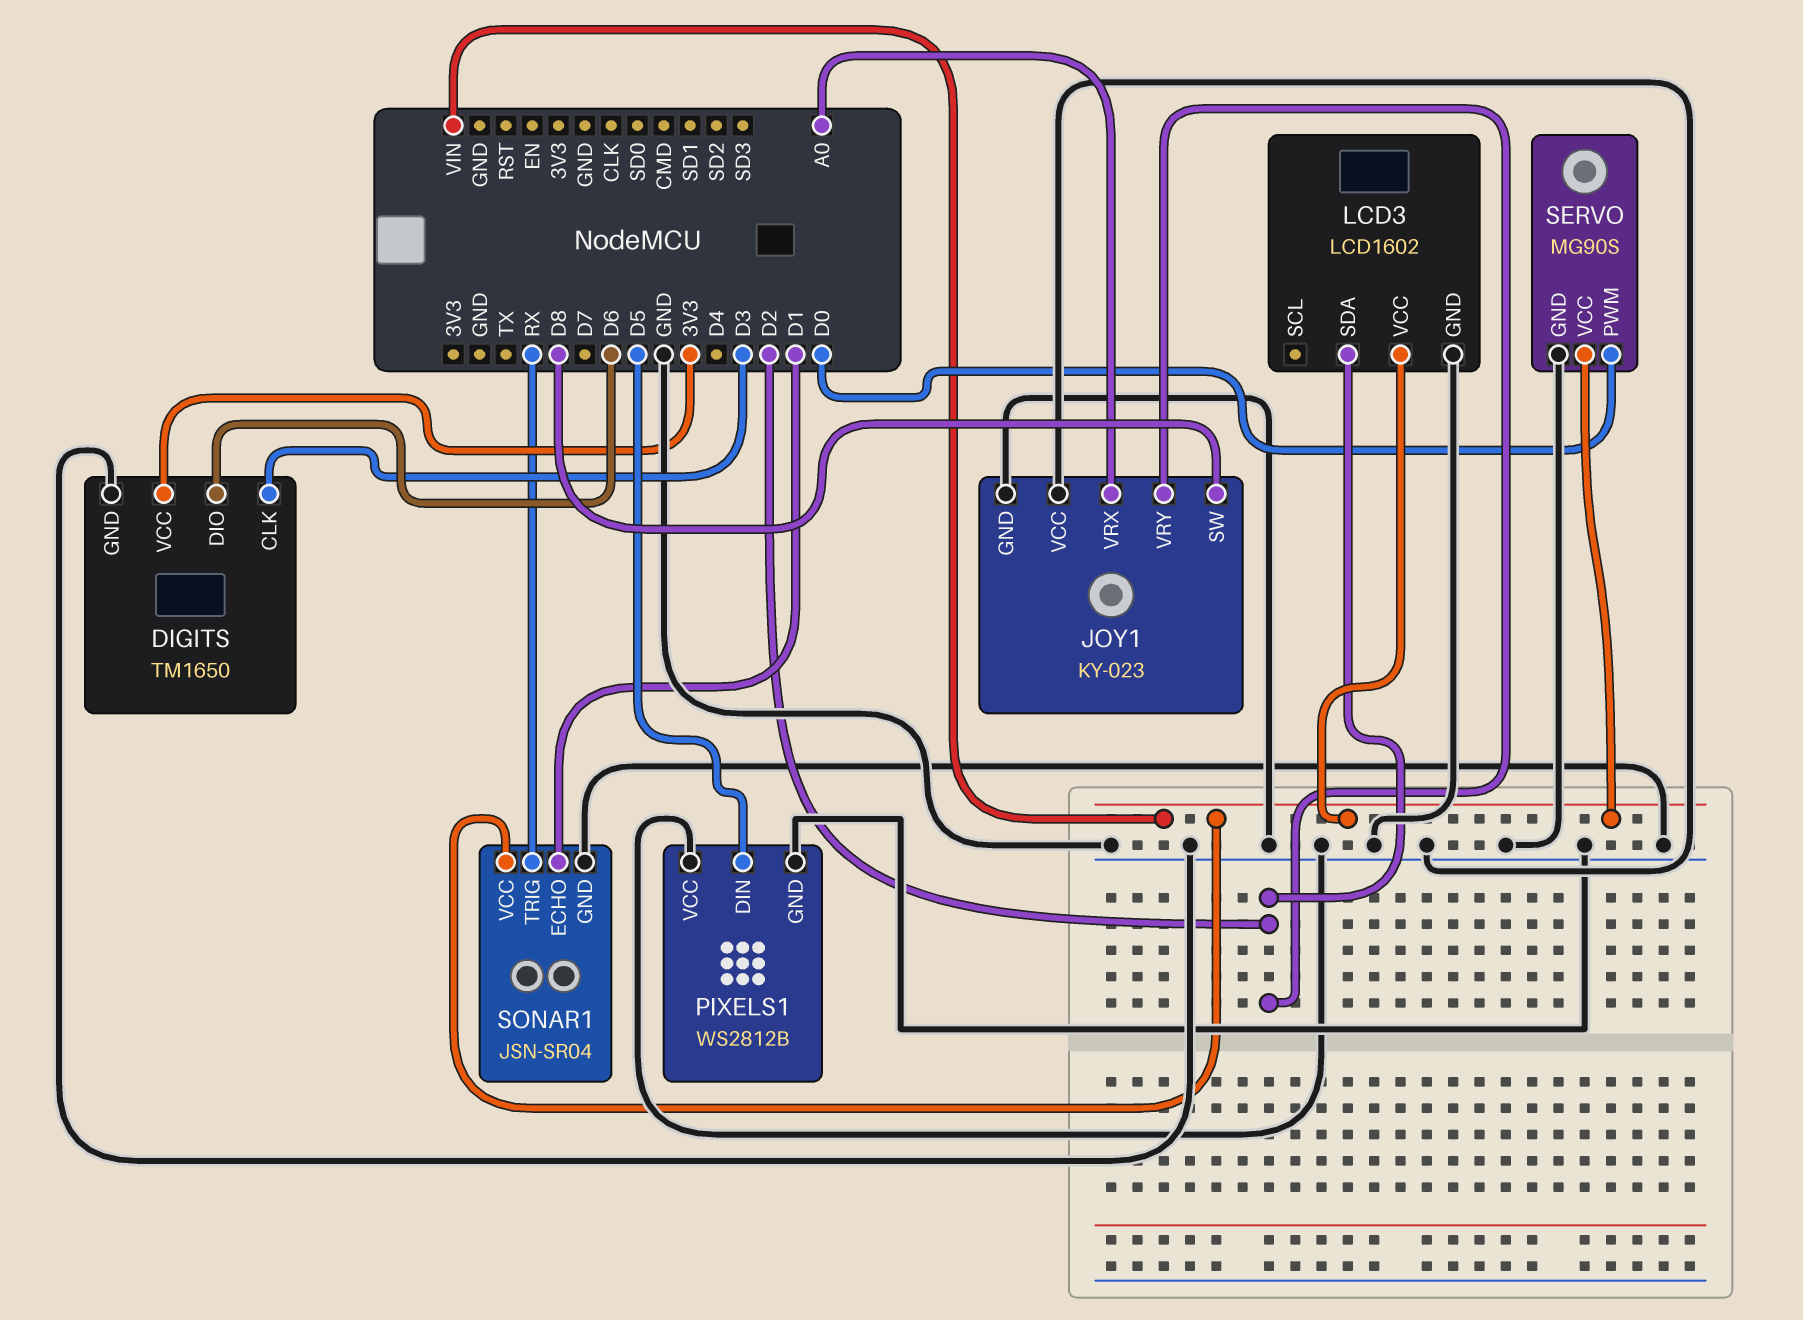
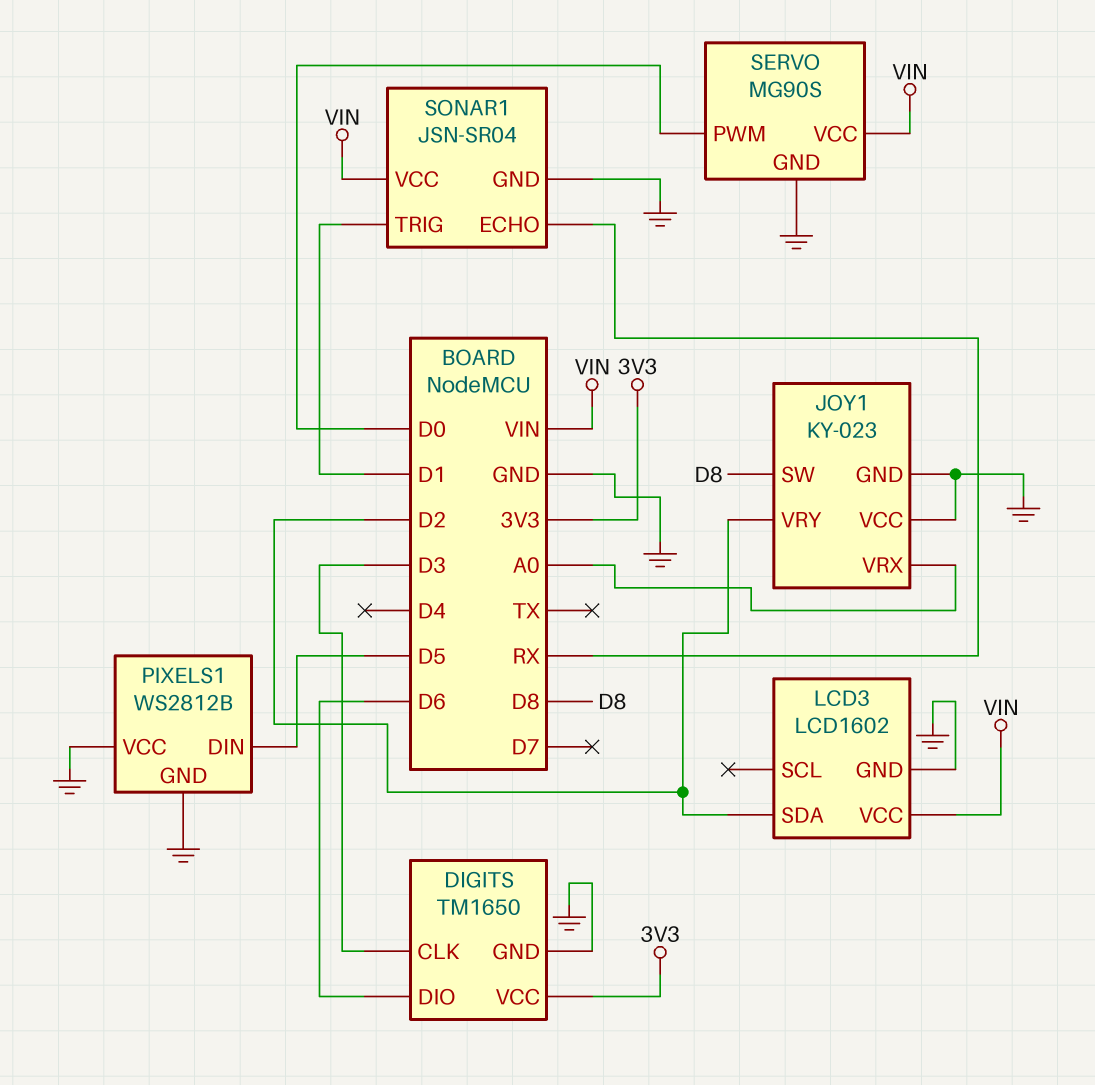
SONAR1 pin ECHO: D1 -> RX
SONAR1 pin TRIG: RX -> D1

